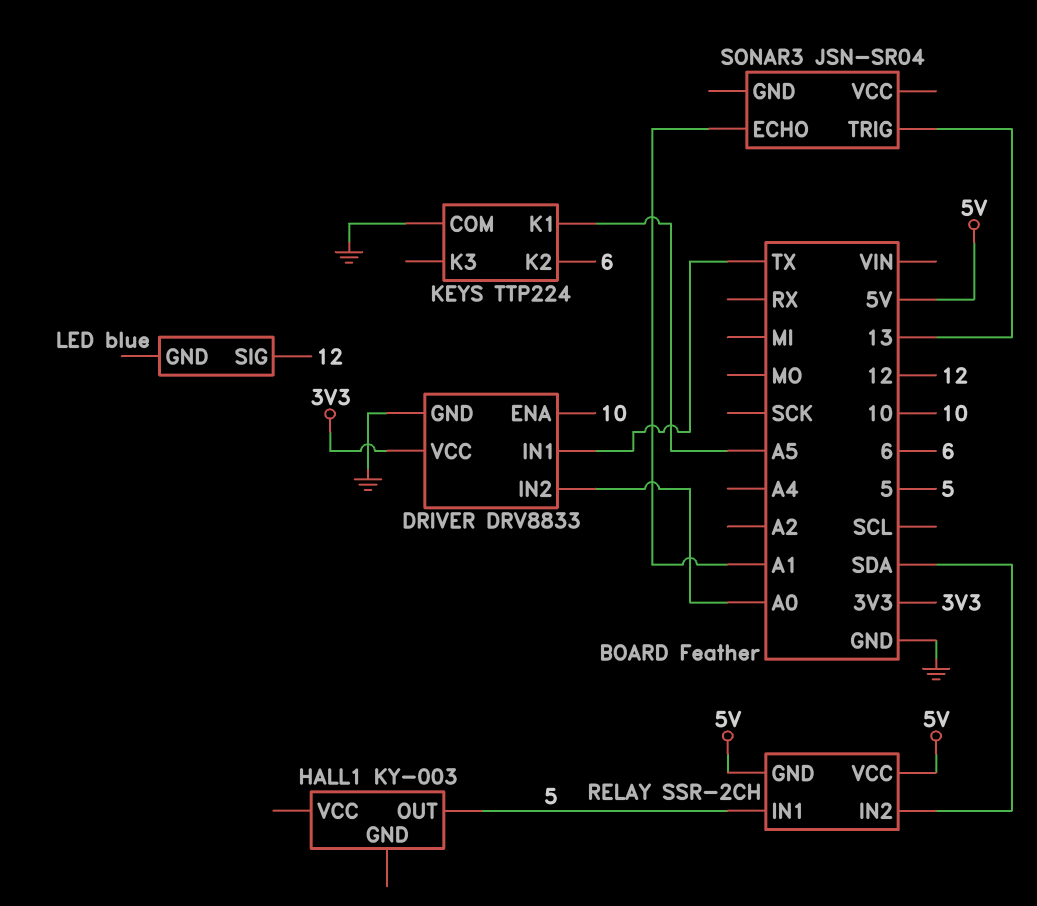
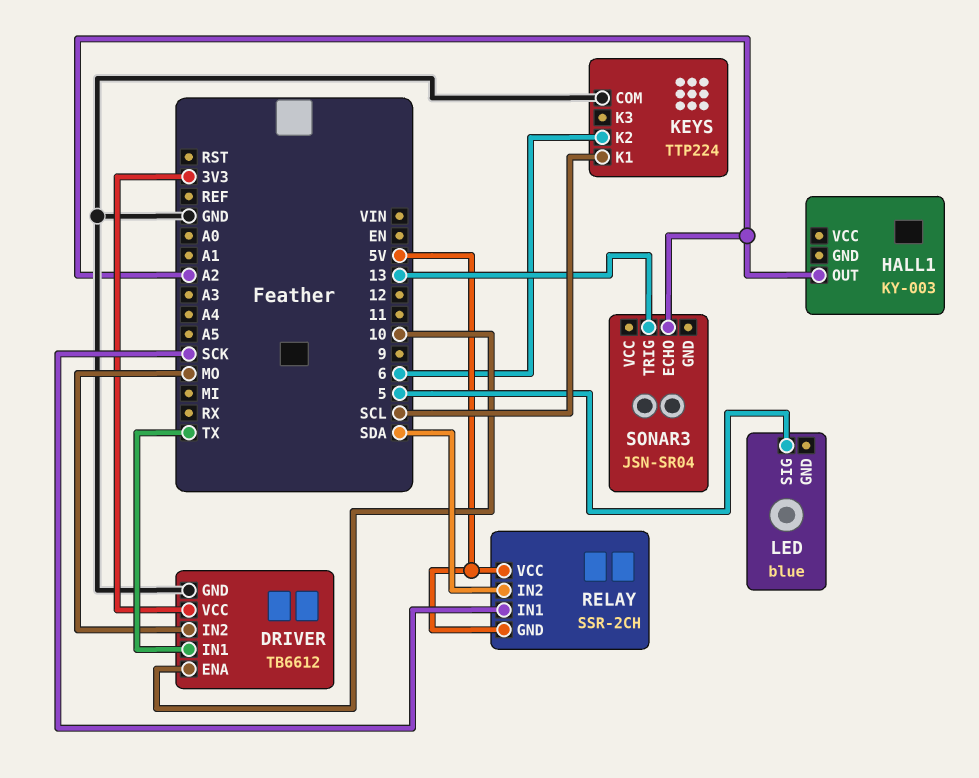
DRIVER: DRV8833 -> TB6612
DRIVER pin IN2: A0 -> MO
HALL1 pin OUT: 5 -> A2
KEYS pin K1: A5 -> SCL
LED pin SIG: 12 -> 5
RELAY pin IN1: 5 -> SCK
SONAR3 pin ECHO: A1 -> A2

